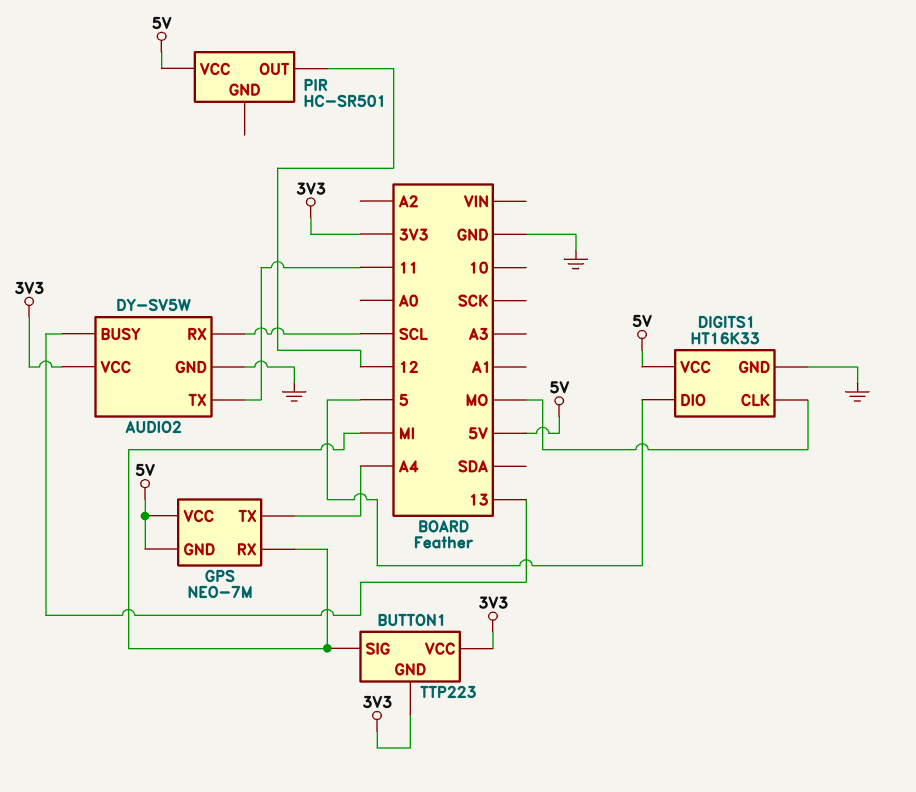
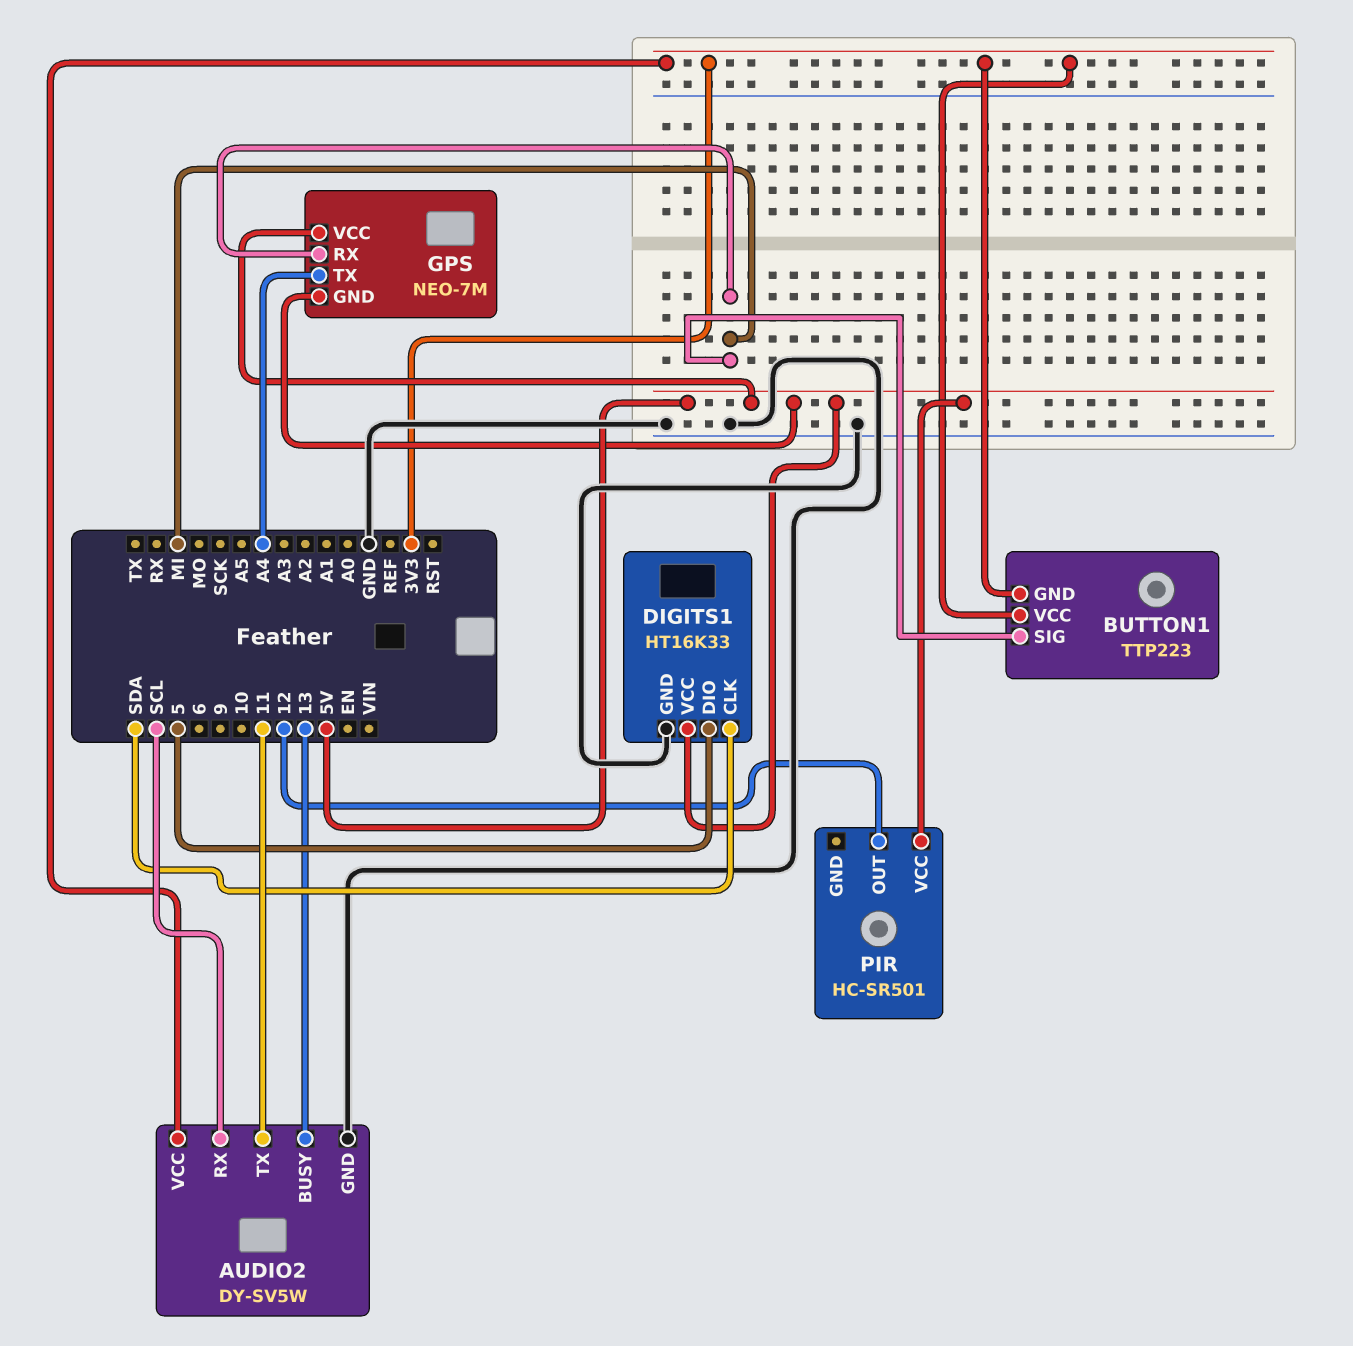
DIGITS1 pin CLK: MO -> SDA

